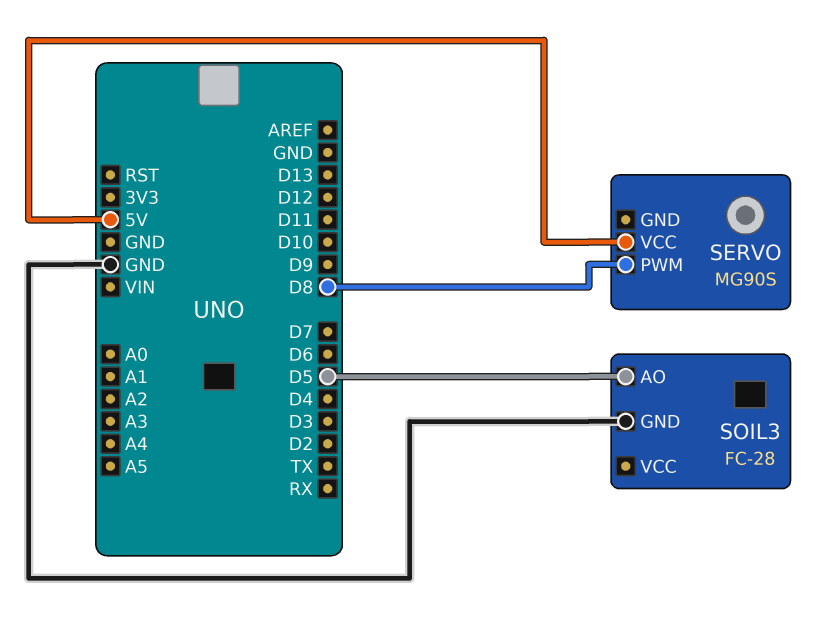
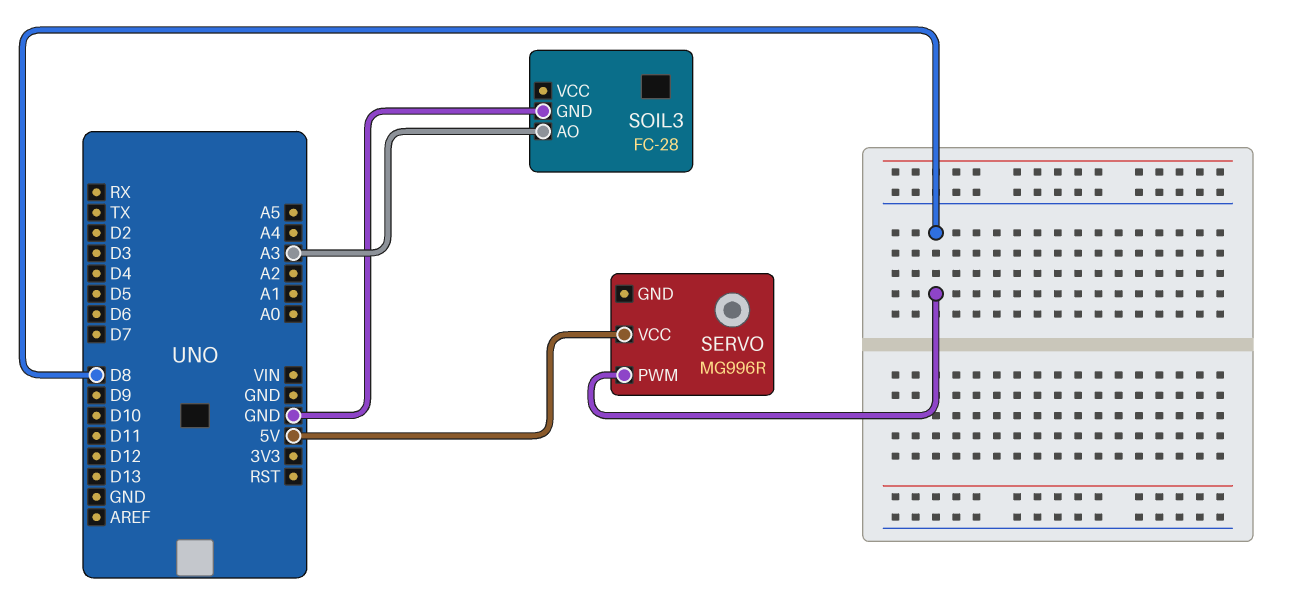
SERVO: MG90S -> MG996R
SOIL3 pin AO: D5 -> A3

